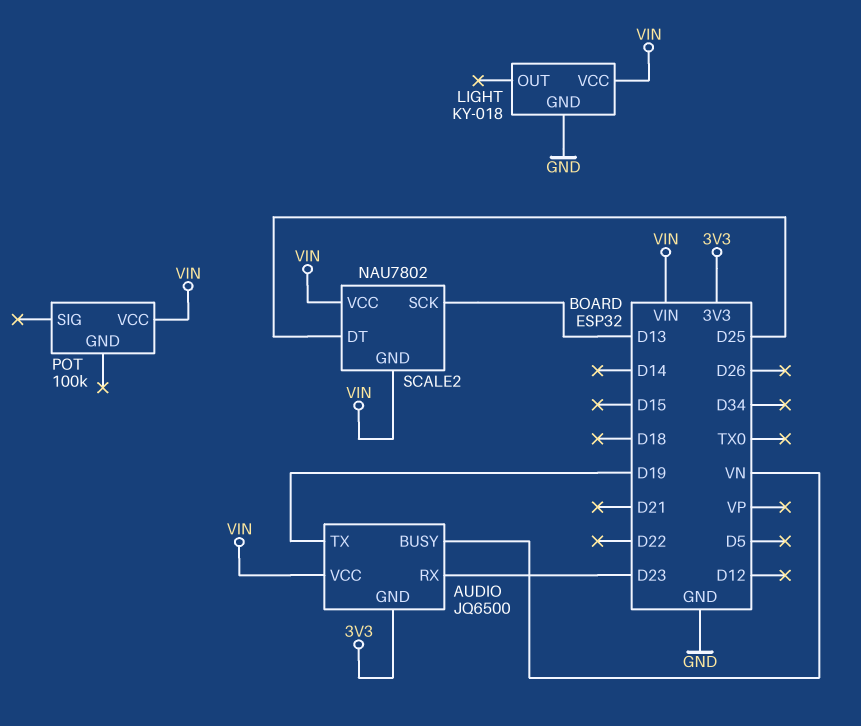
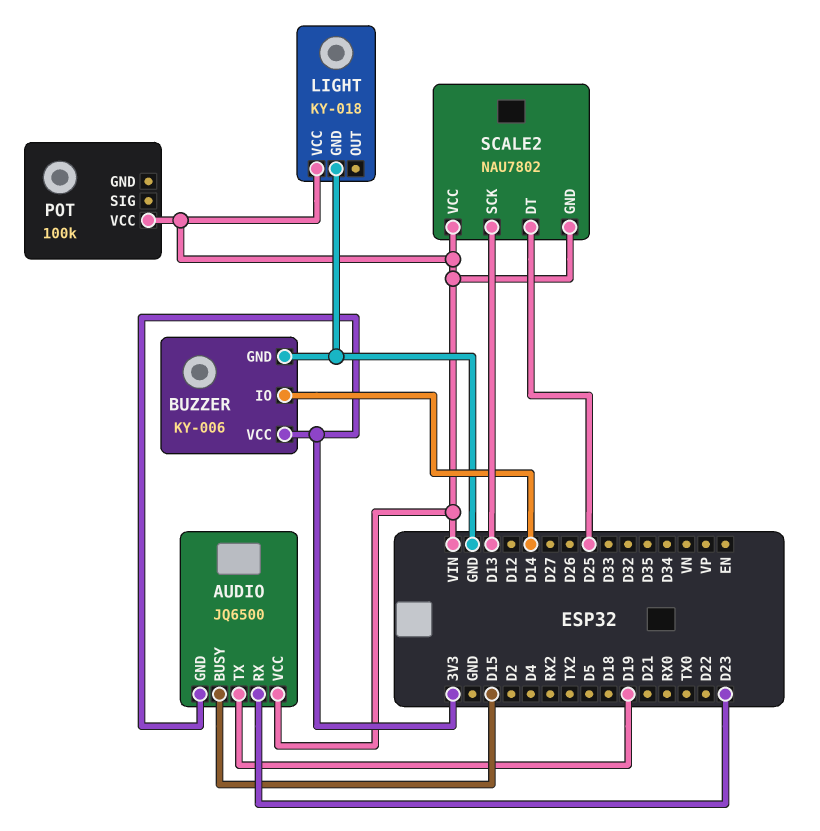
AUDIO pin BUSY: VN -> D15
BUZZER: none -> KY-006
BUZZER pin GND: none -> GND
BUZZER pin IO: none -> D14
BUZZER pin VCC: none -> 3V3

